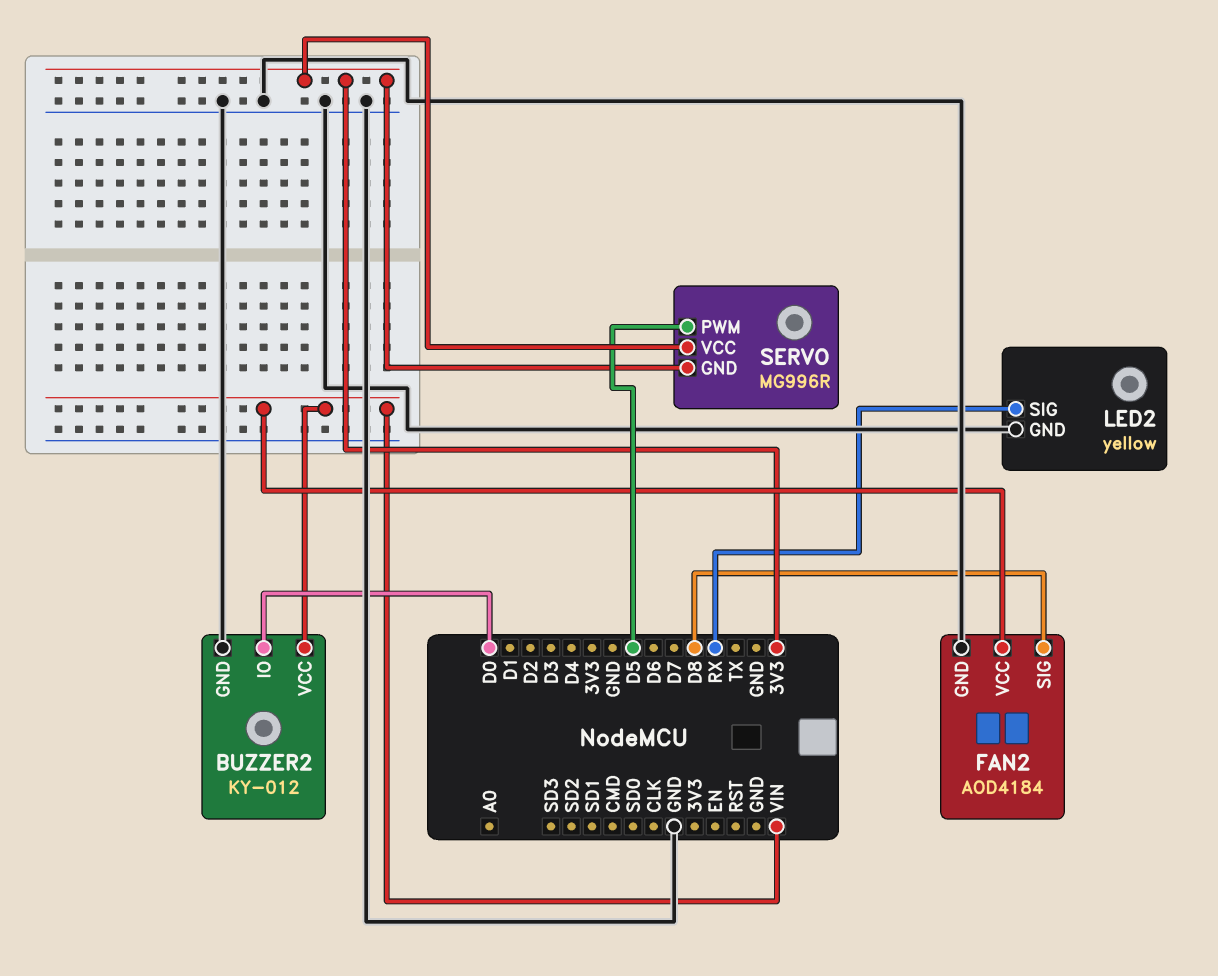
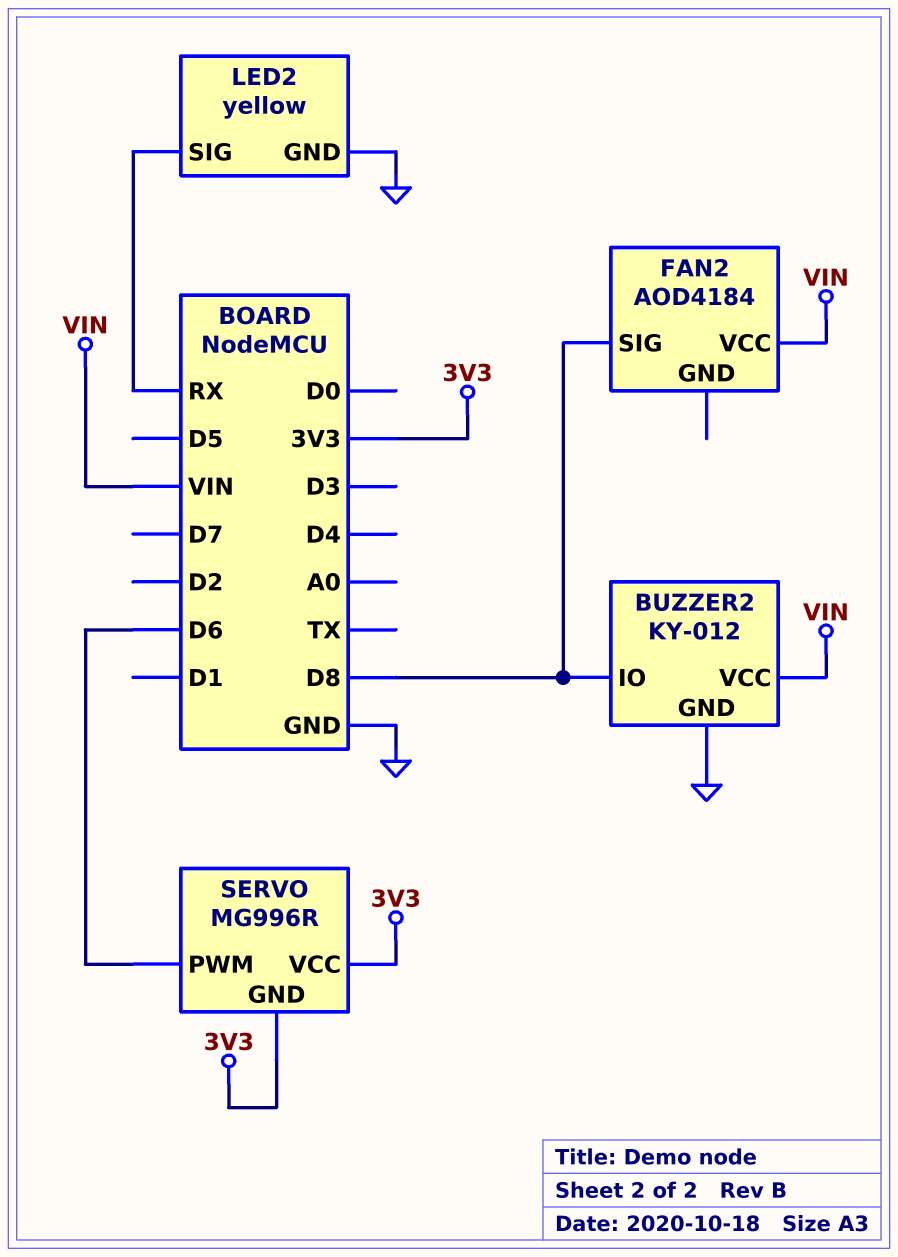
BUZZER2 pin IO: D0 -> D8
FAN2 pin GND: GND -> none
SERVO pin PWM: D5 -> D6

